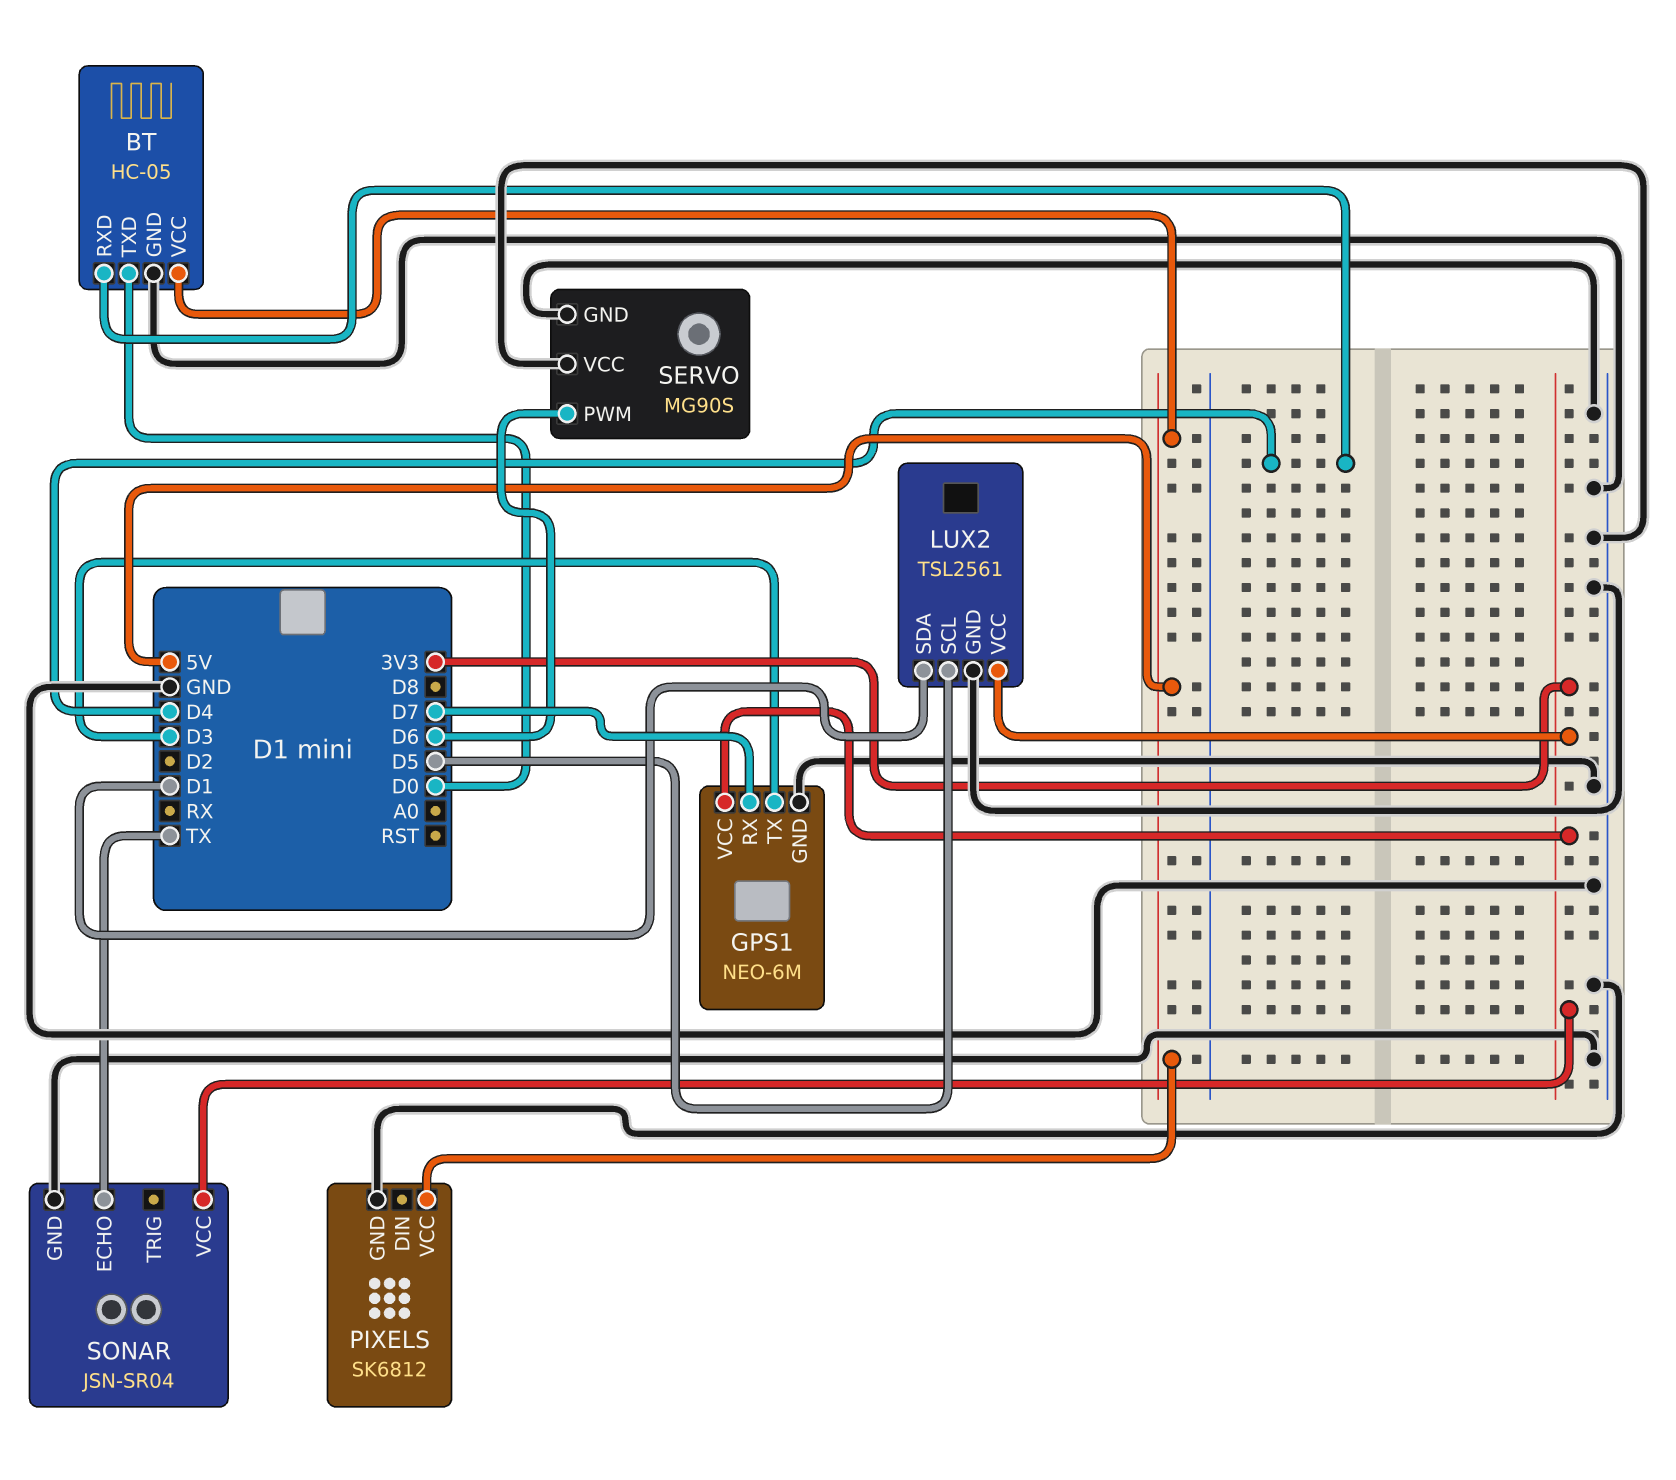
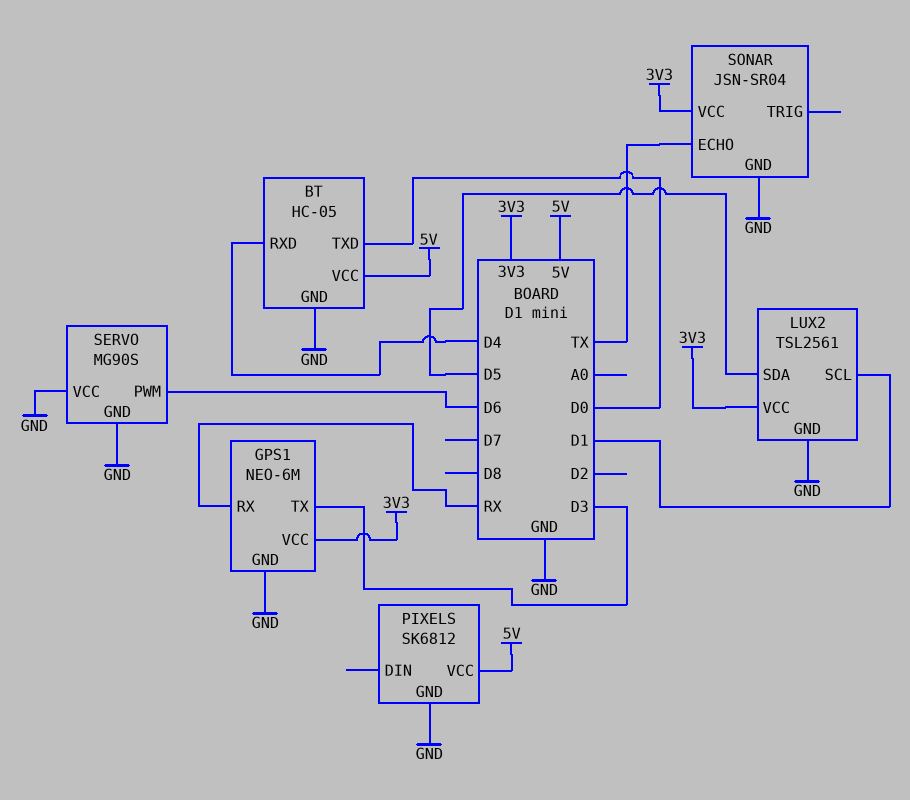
GPS1 pin RX: D7 -> RX
LUX2 pin SCL: D5 -> D1
LUX2 pin SDA: D1 -> D5

